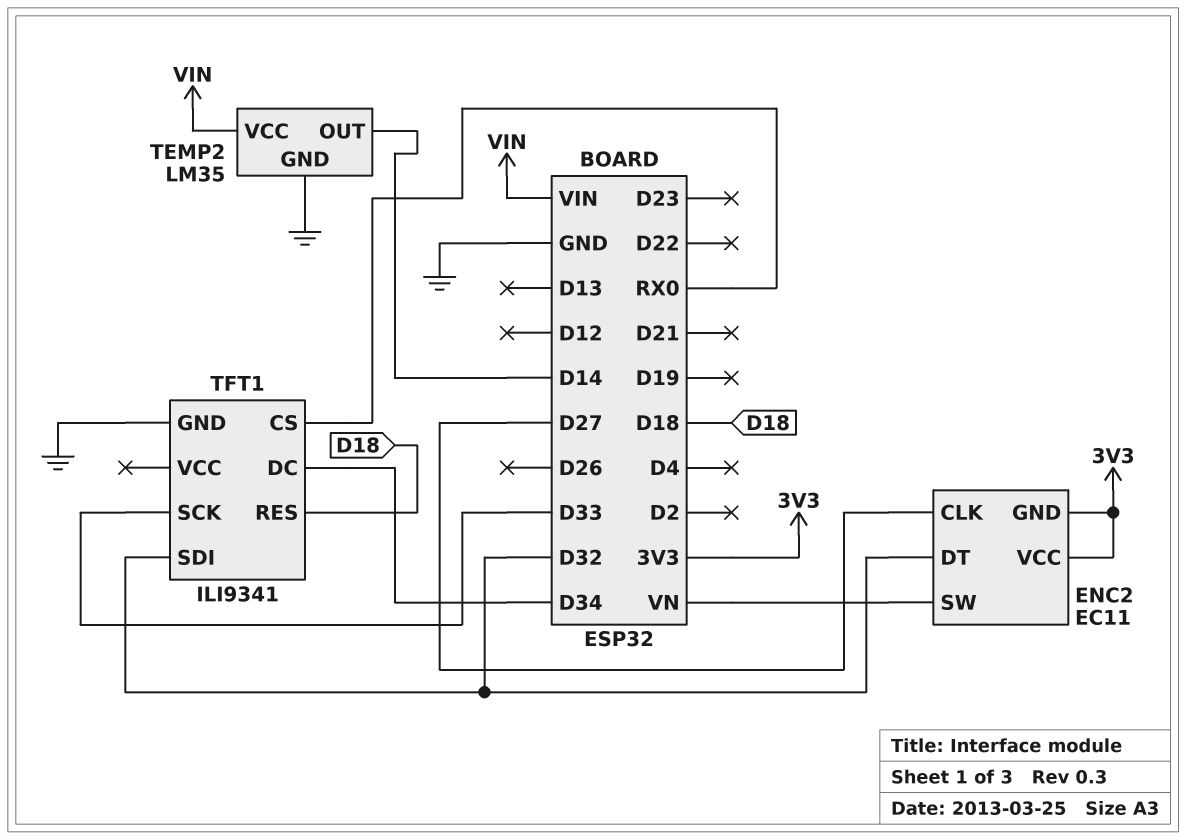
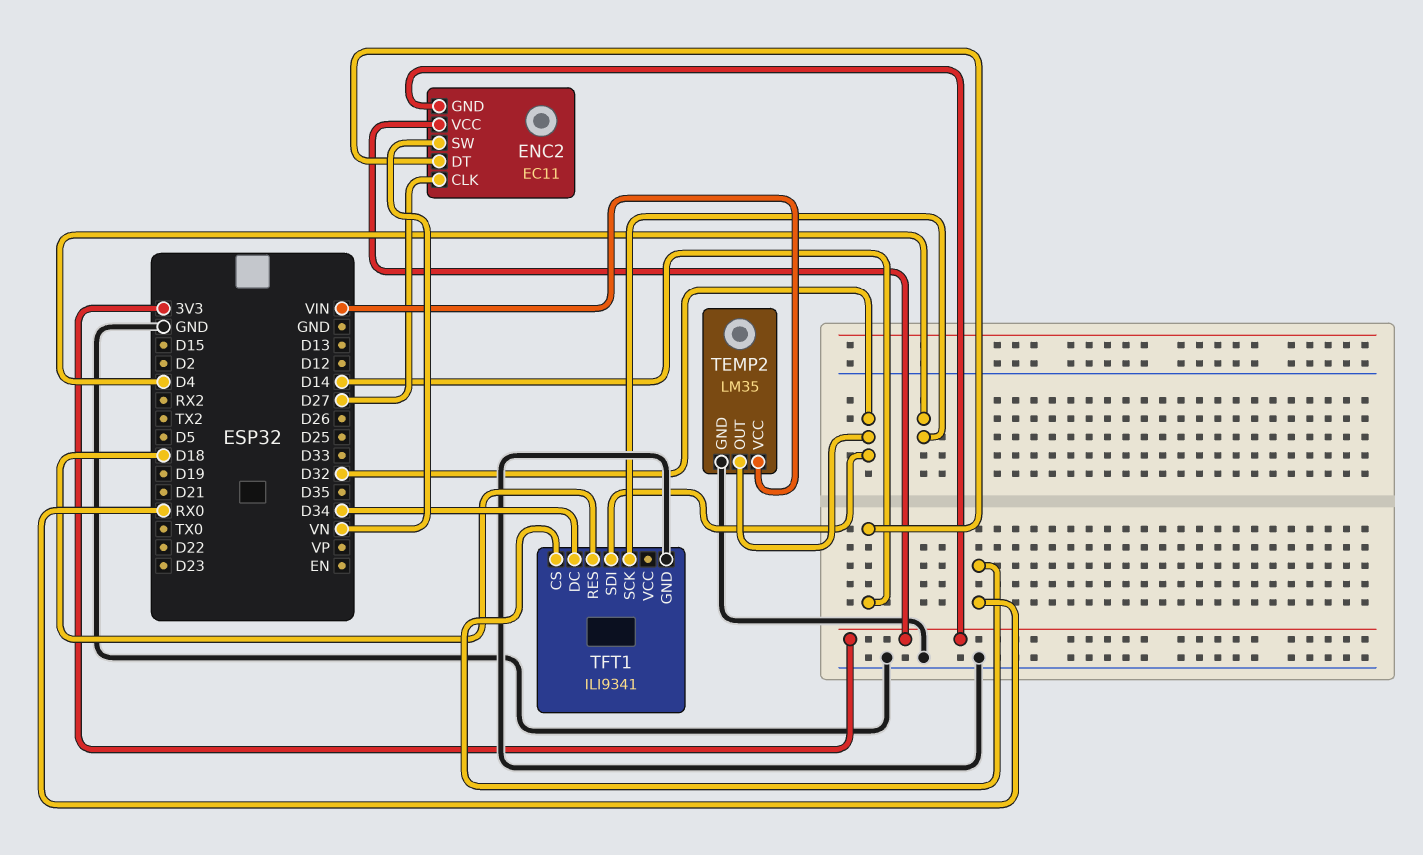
ENC2 pin DT: D32 -> D14
TEMP2 pin OUT: D14 -> D32
TFT1 pin SCK: D33 -> D4

